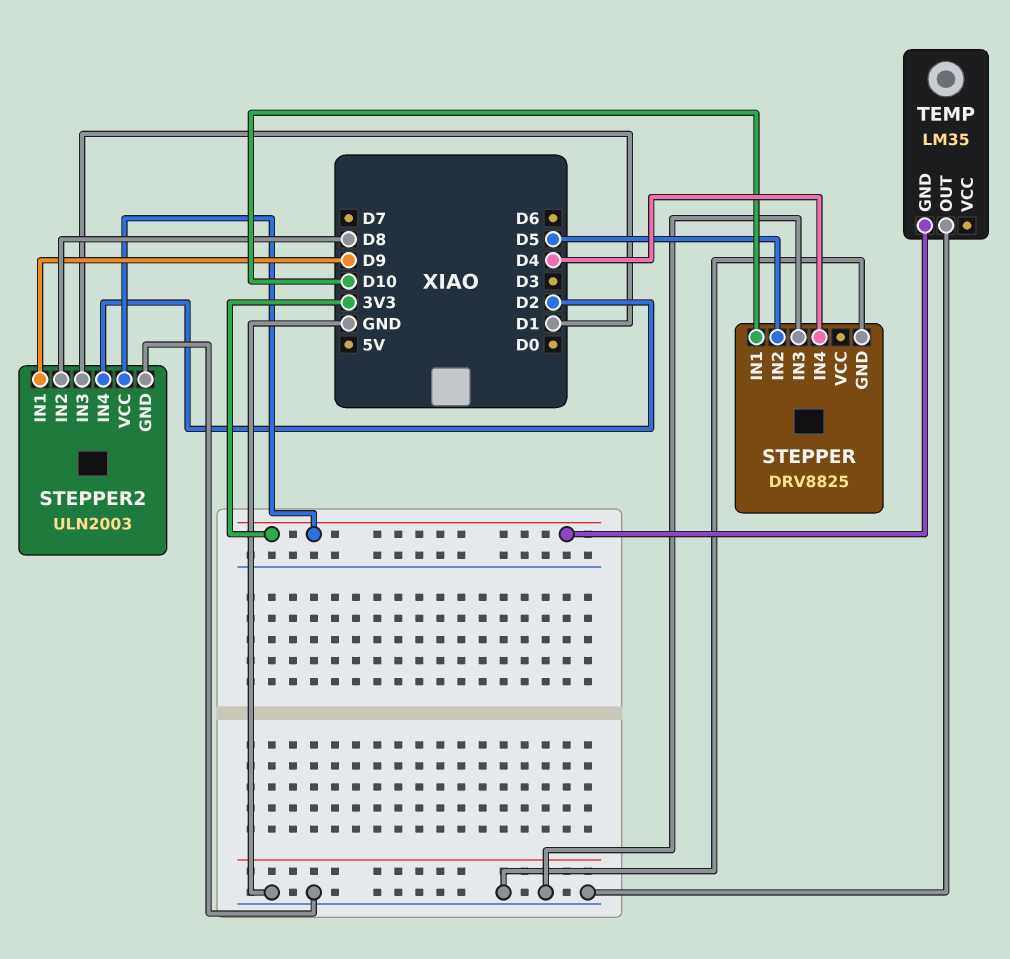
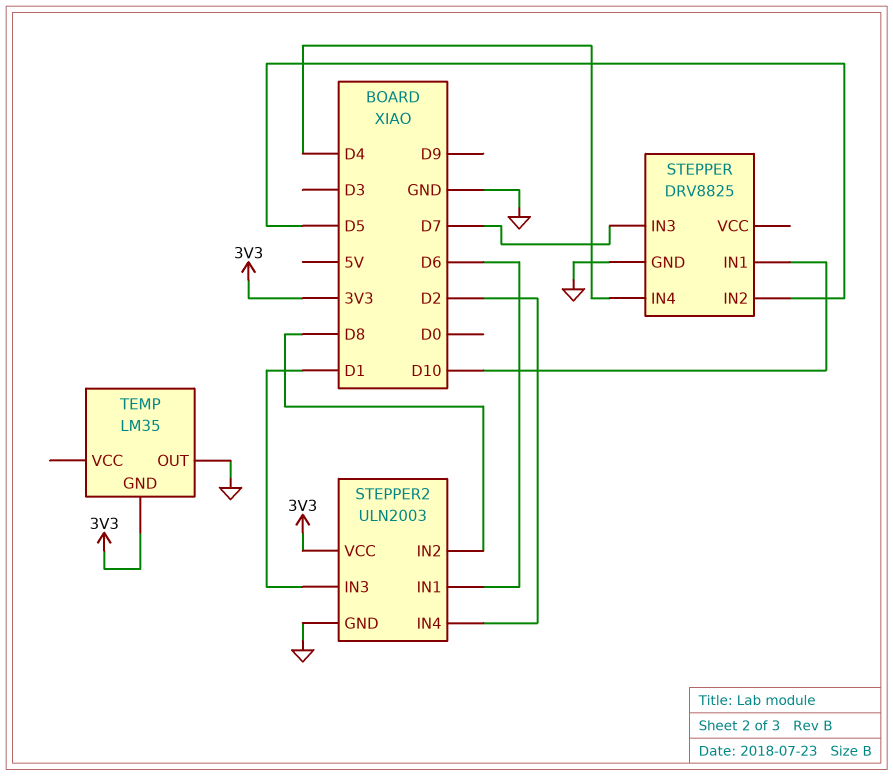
STEPPER pin IN3: GND -> D7
STEPPER2 pin IN1: D9 -> D6

